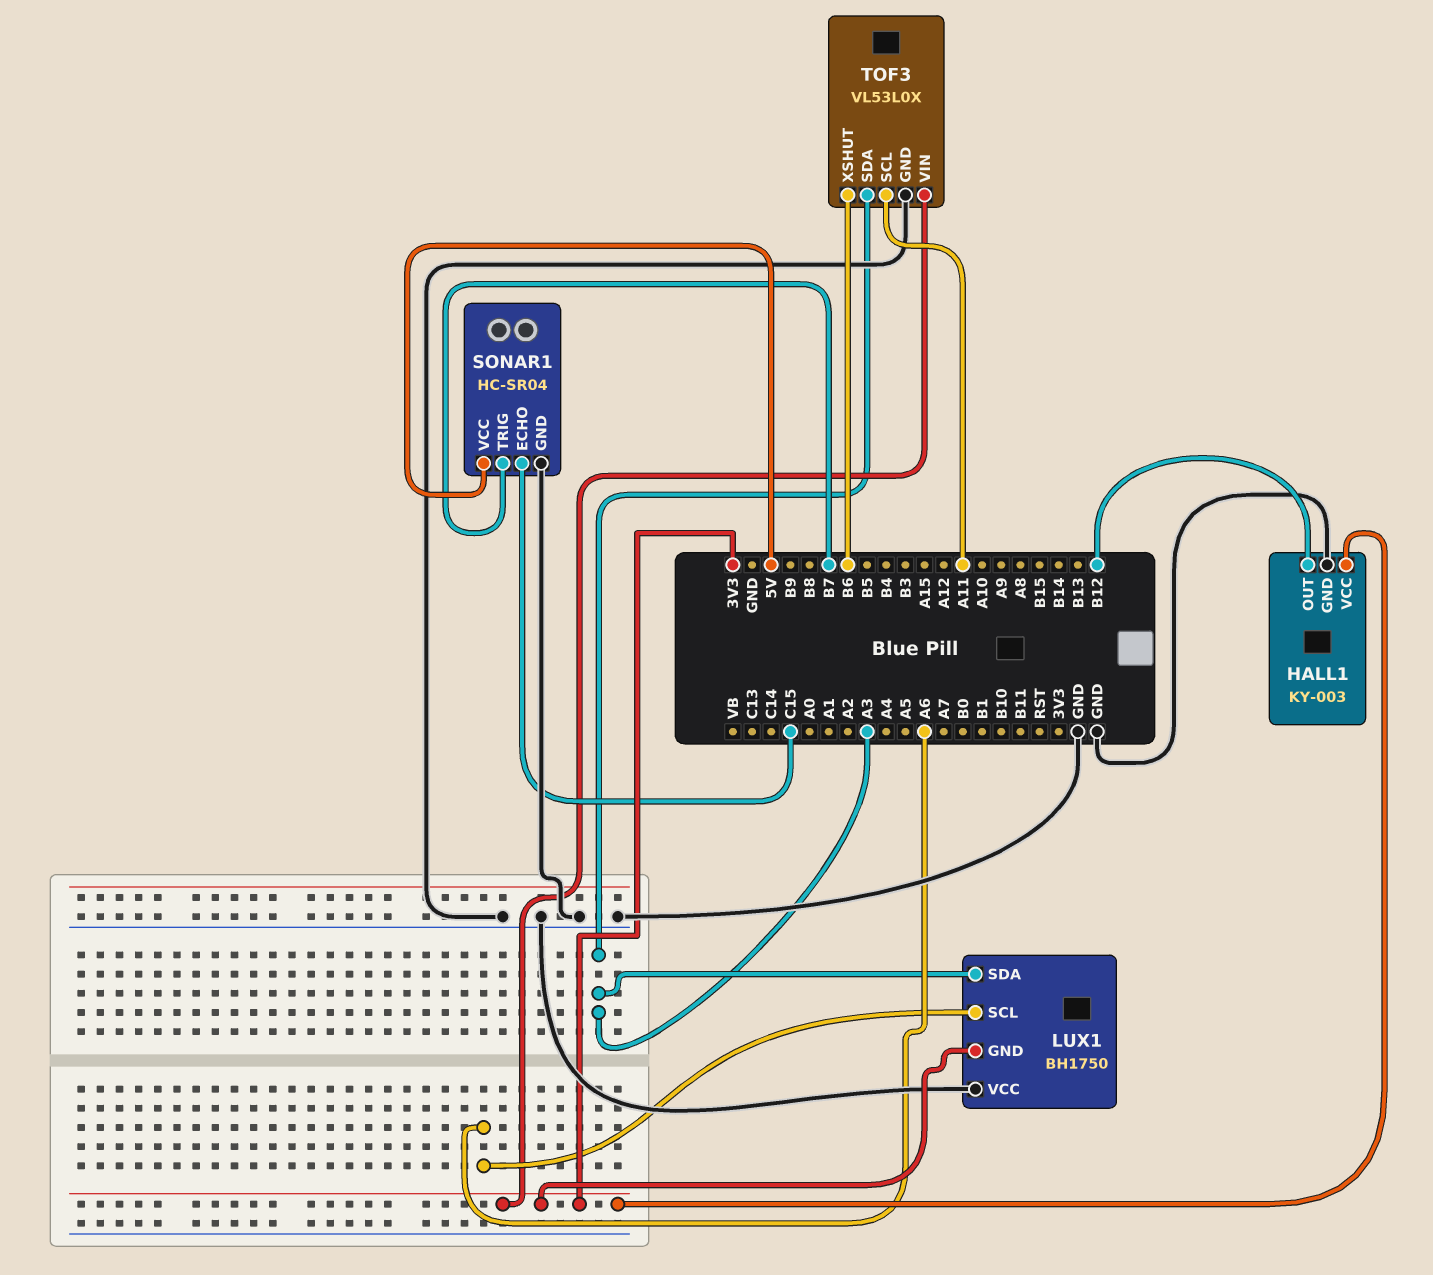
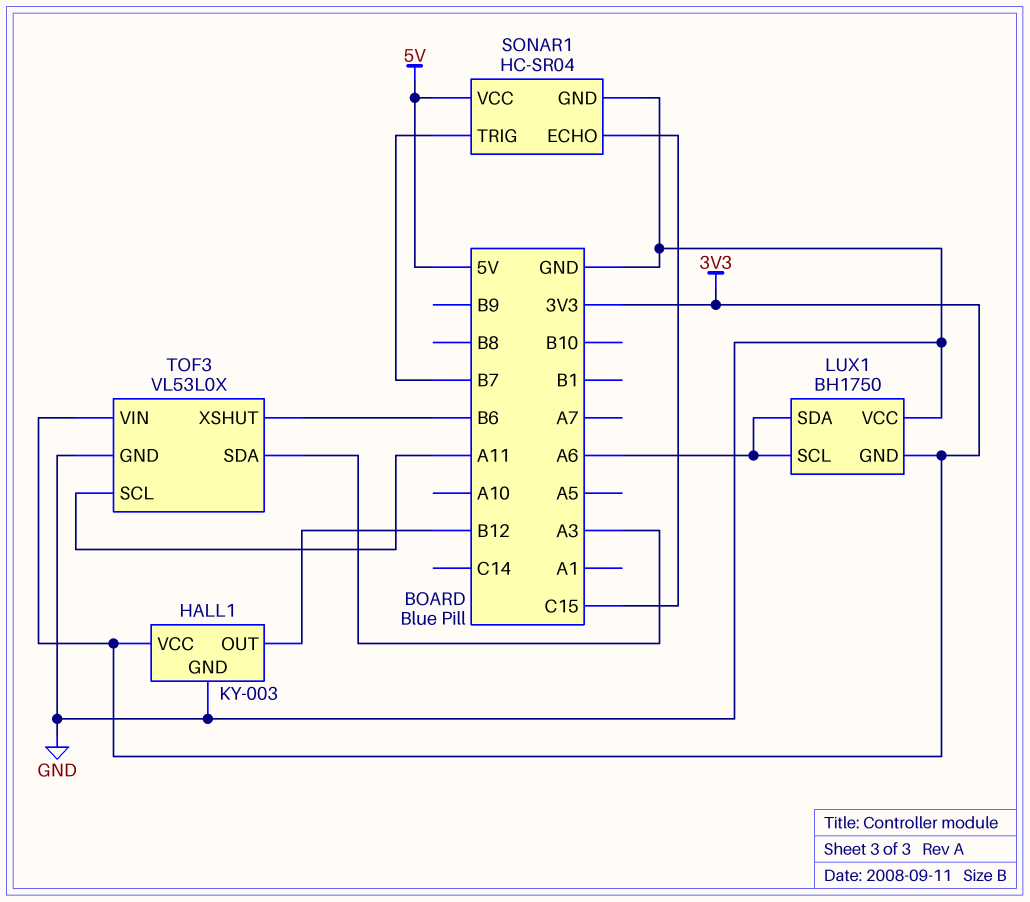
LUX1 pin SDA: A3 -> A6

